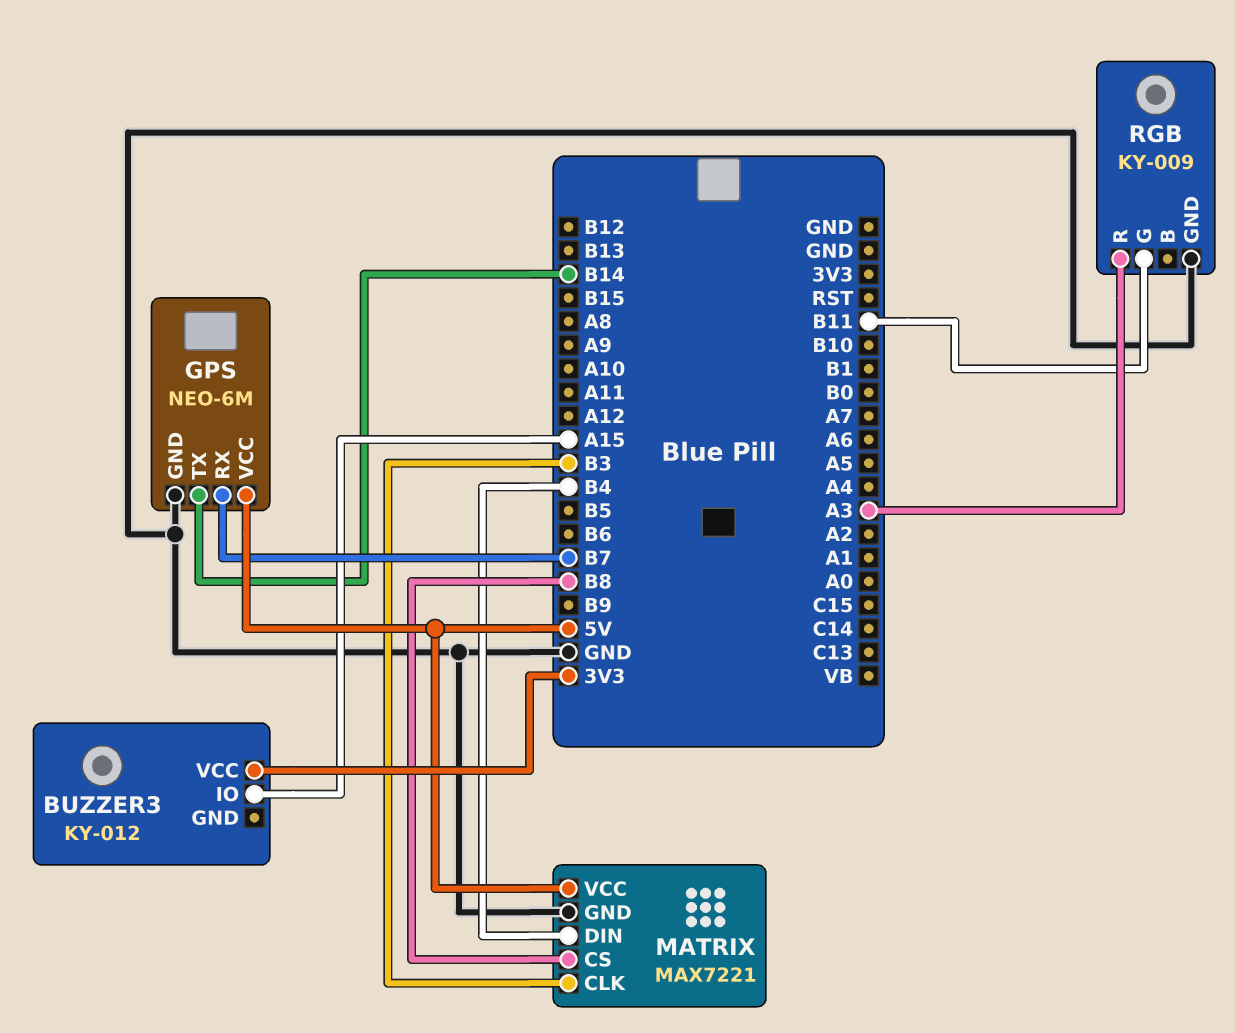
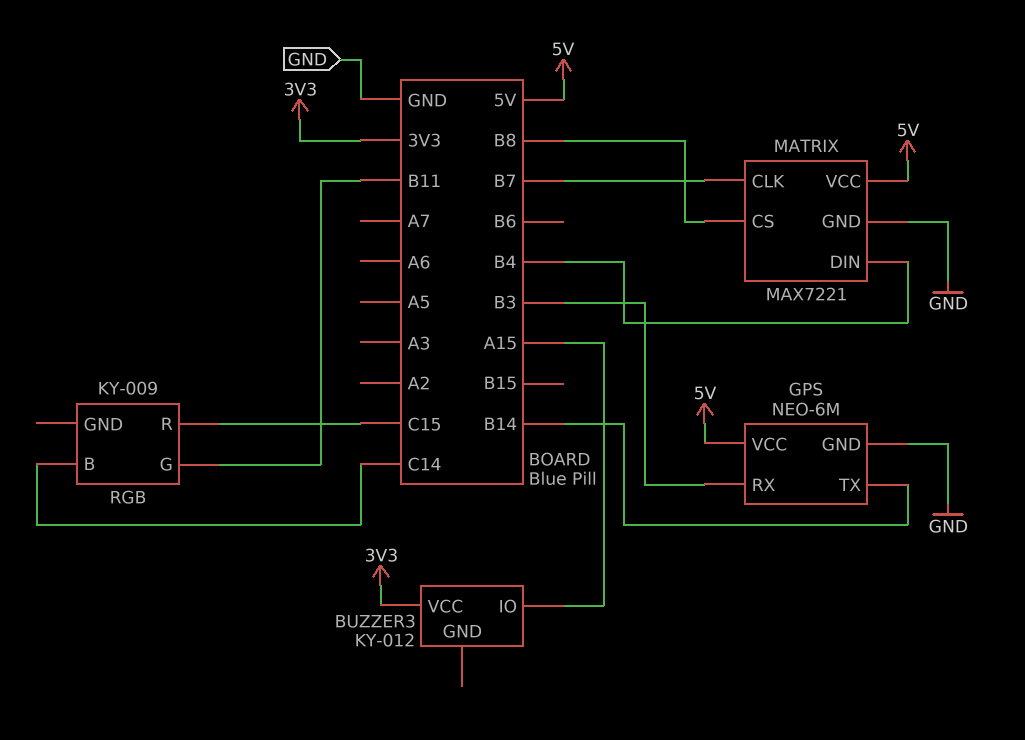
GPS pin RX: B7 -> B3
MATRIX pin CLK: B3 -> B7
RGB pin B: none -> C14
RGB pin GND: GND -> none
RGB pin R: A3 -> C15

